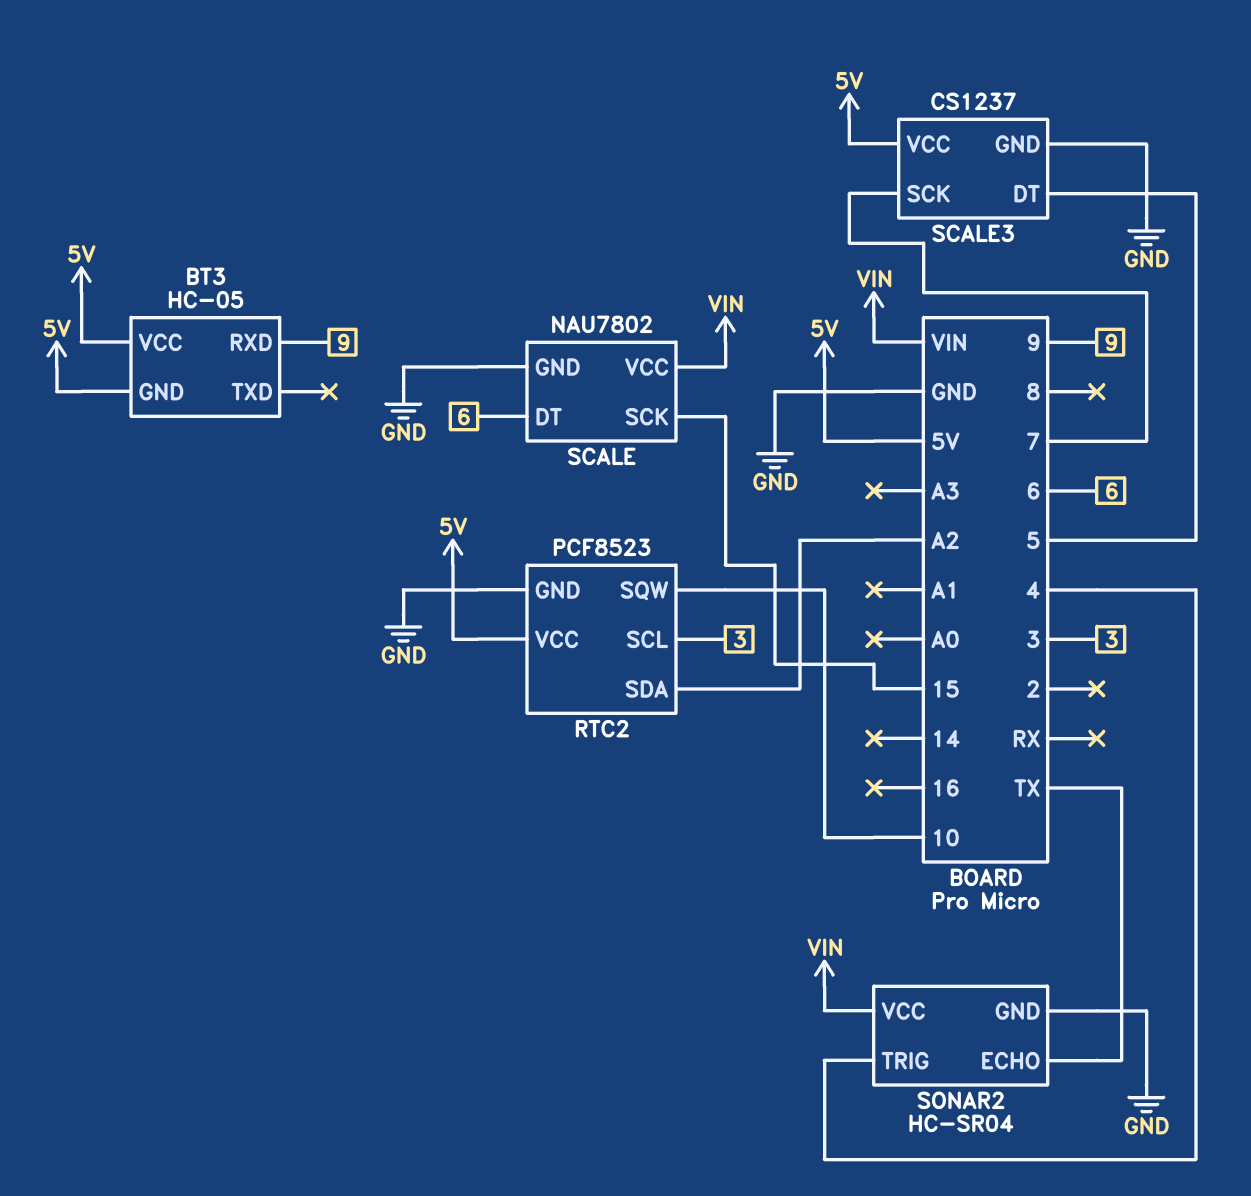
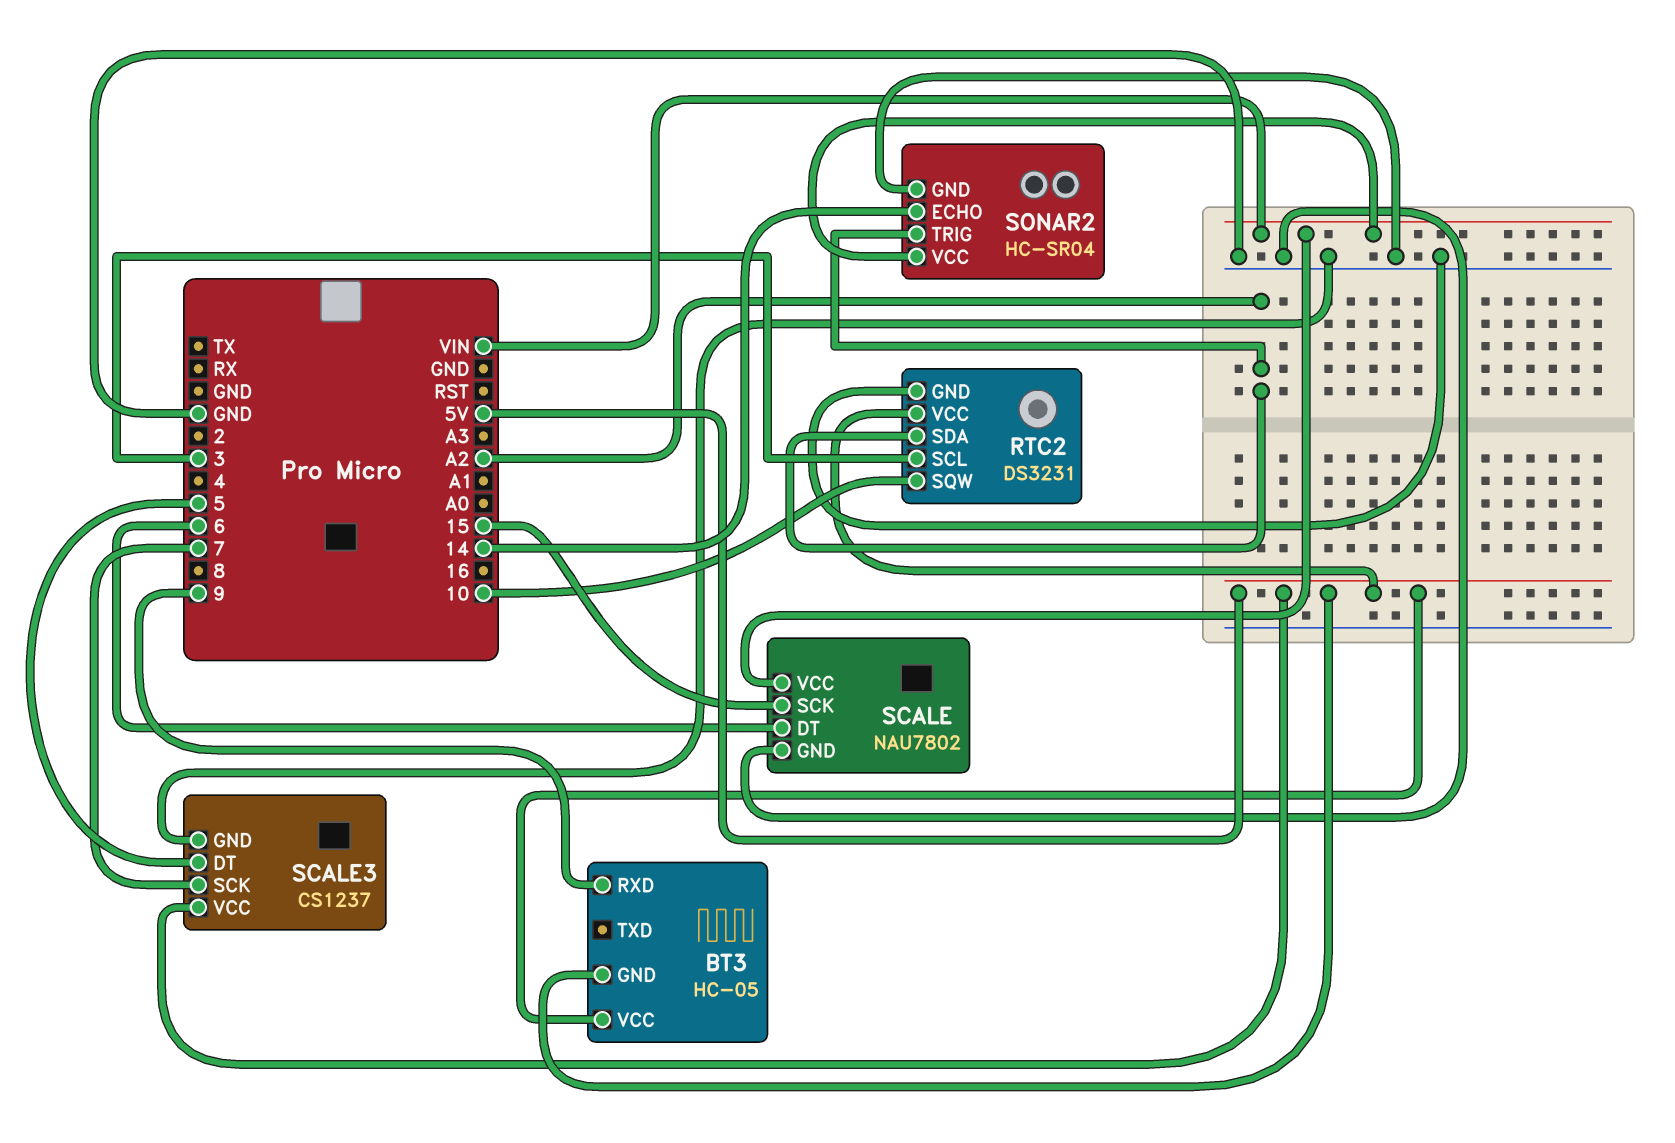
RTC2: PCF8523 -> DS3231
SONAR2 pin ECHO: TX -> 14
SONAR2 pin TRIG: 4 -> A2

